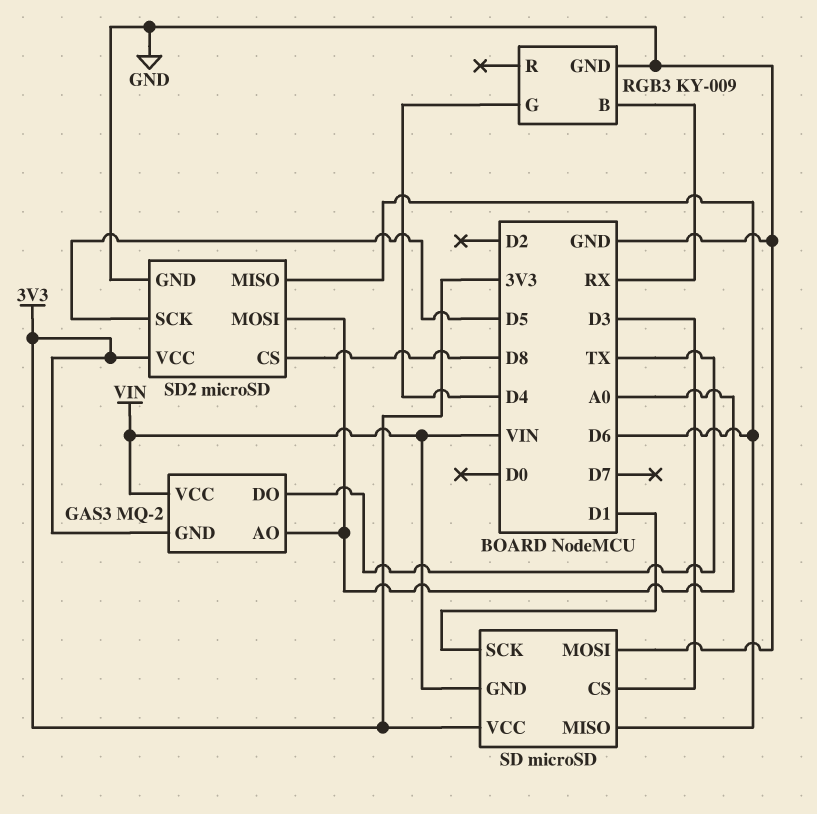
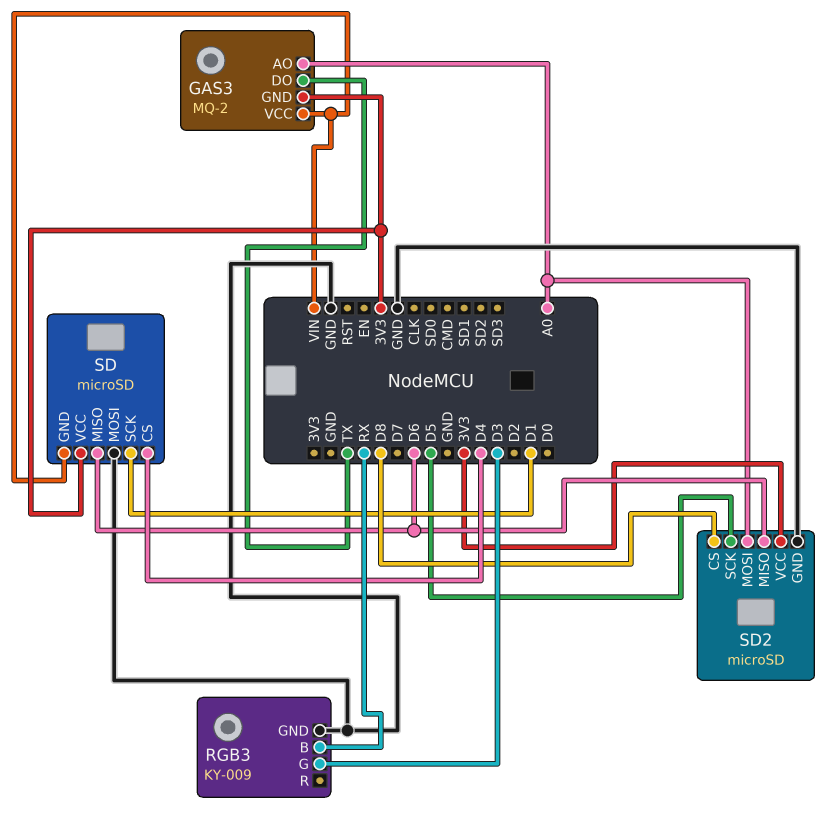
RGB3 pin G: D4 -> D3
SD pin CS: D3 -> D4

